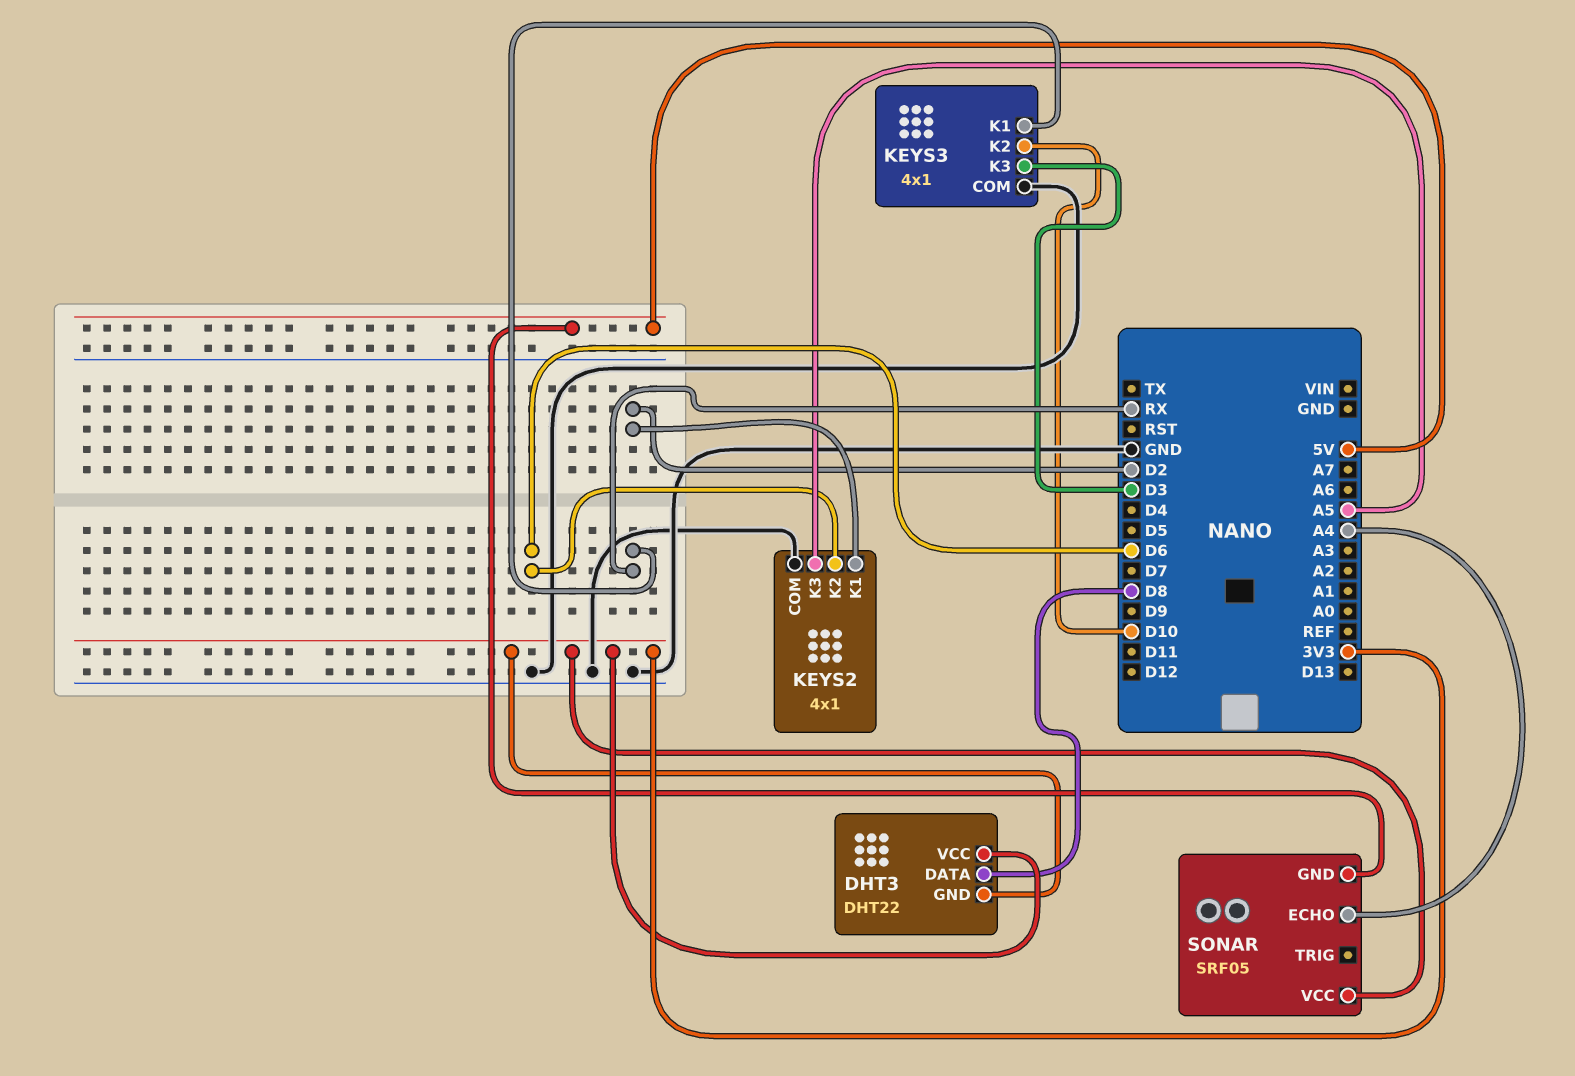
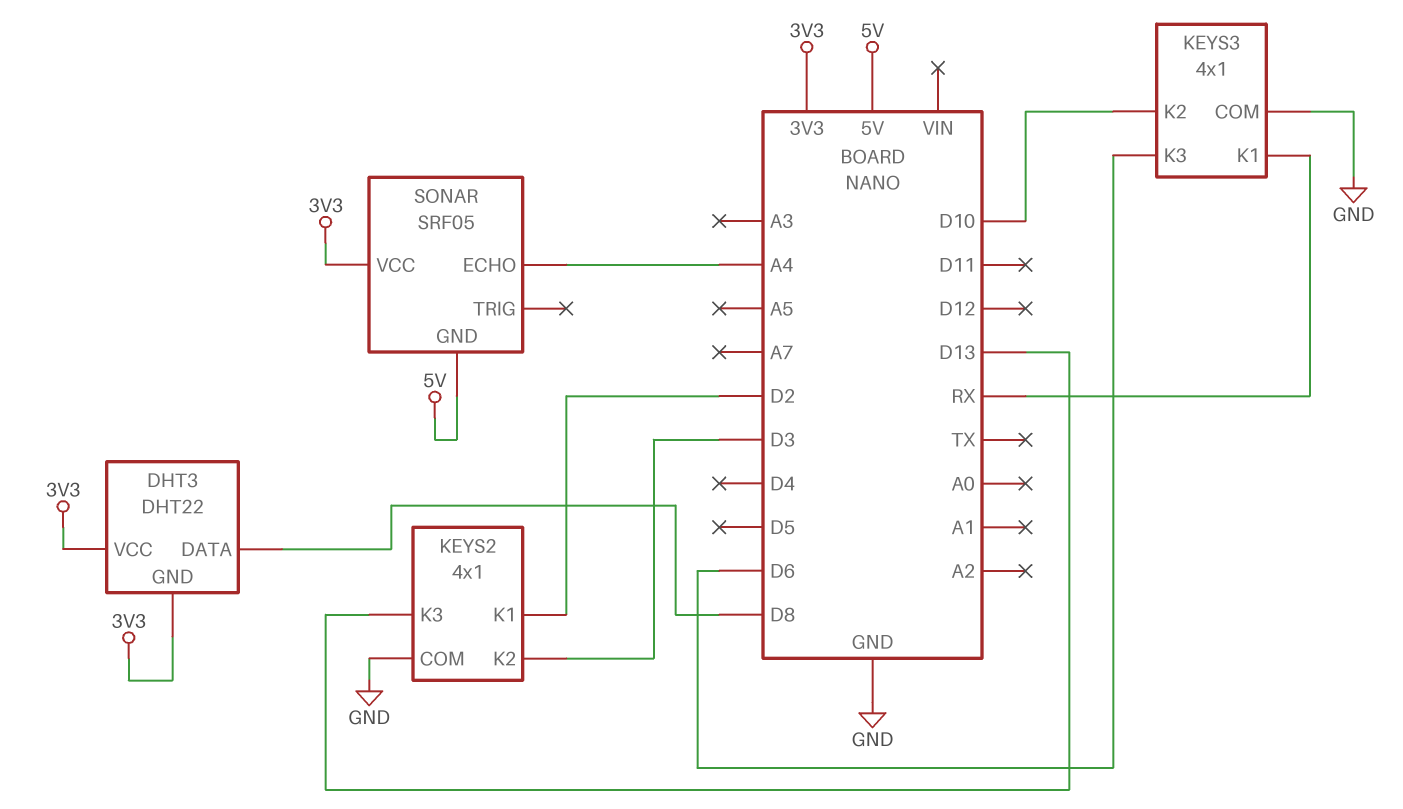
KEYS2 pin K2: D6 -> D3
KEYS2 pin K3: A5 -> D13
KEYS3 pin K3: D3 -> D6

